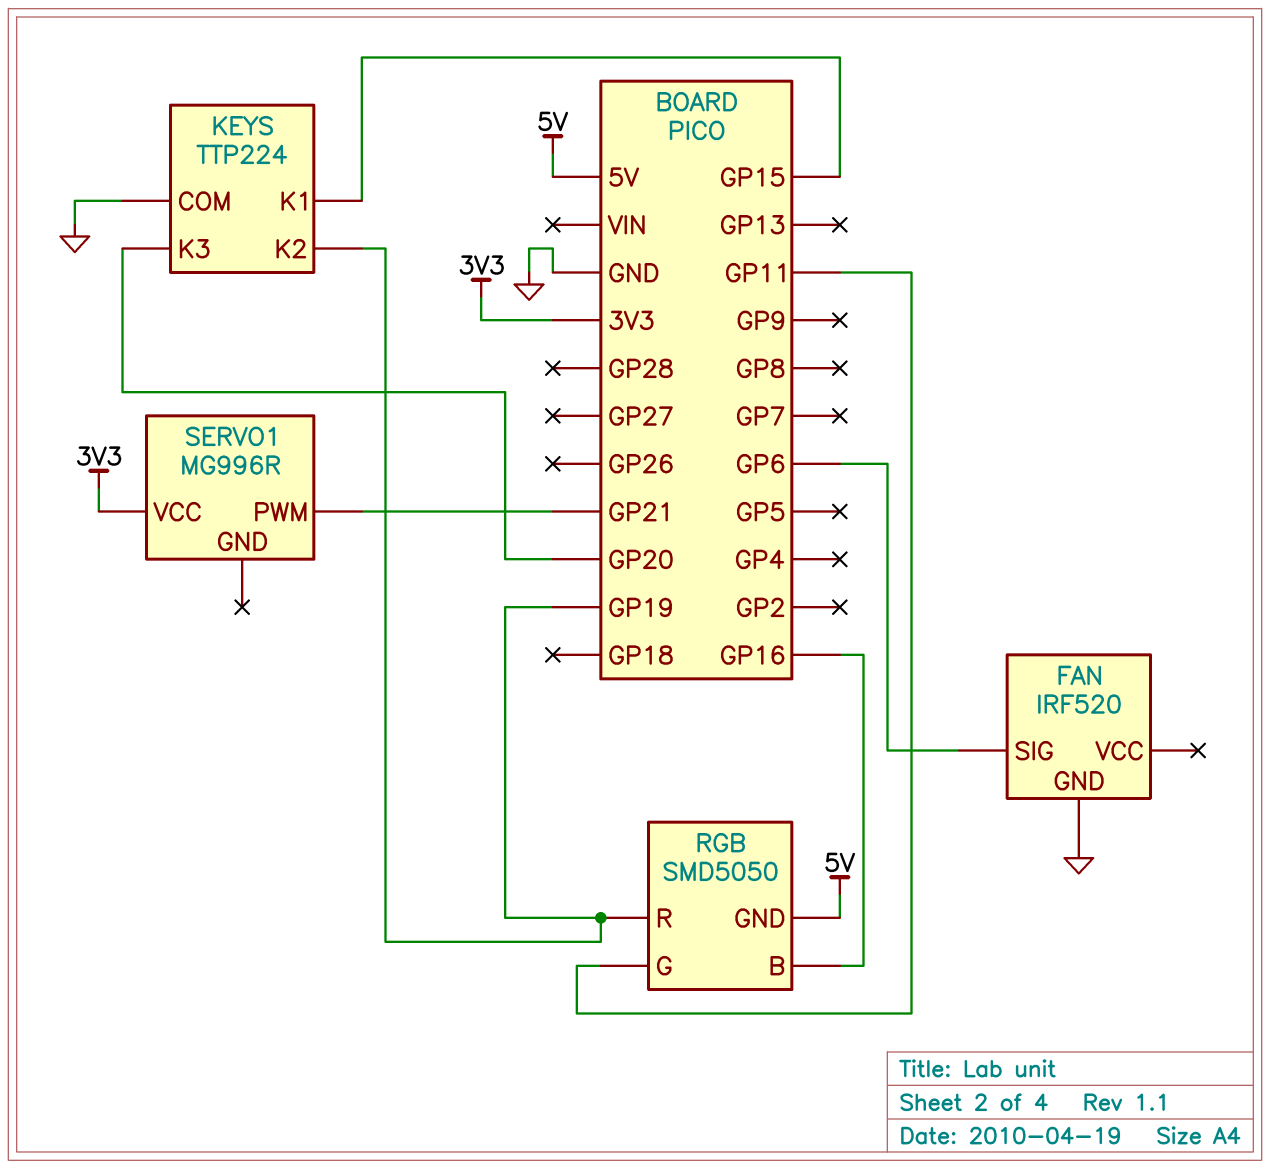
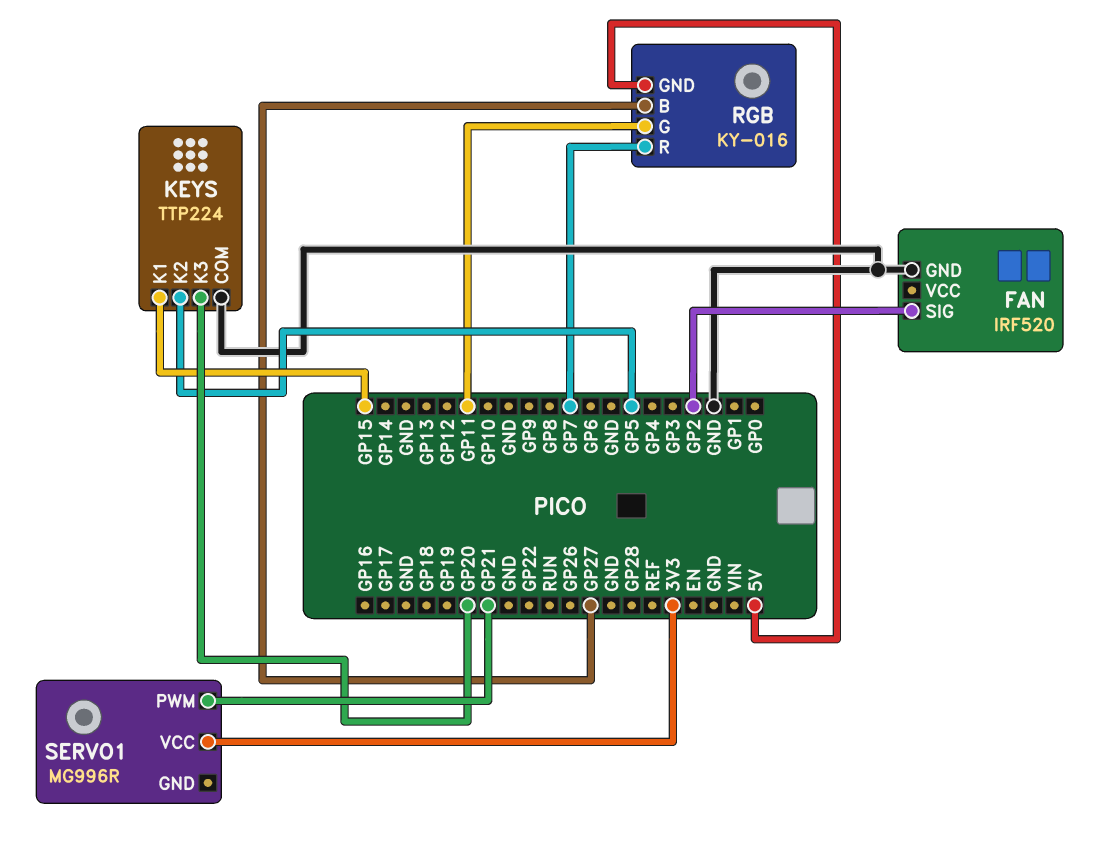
FAN pin SIG: GP6 -> GP2
KEYS pin K2: GP19 -> GP5
RGB: SMD5050 -> KY-016
RGB pin B: GP16 -> GP27
RGB pin R: GP19 -> GP7

